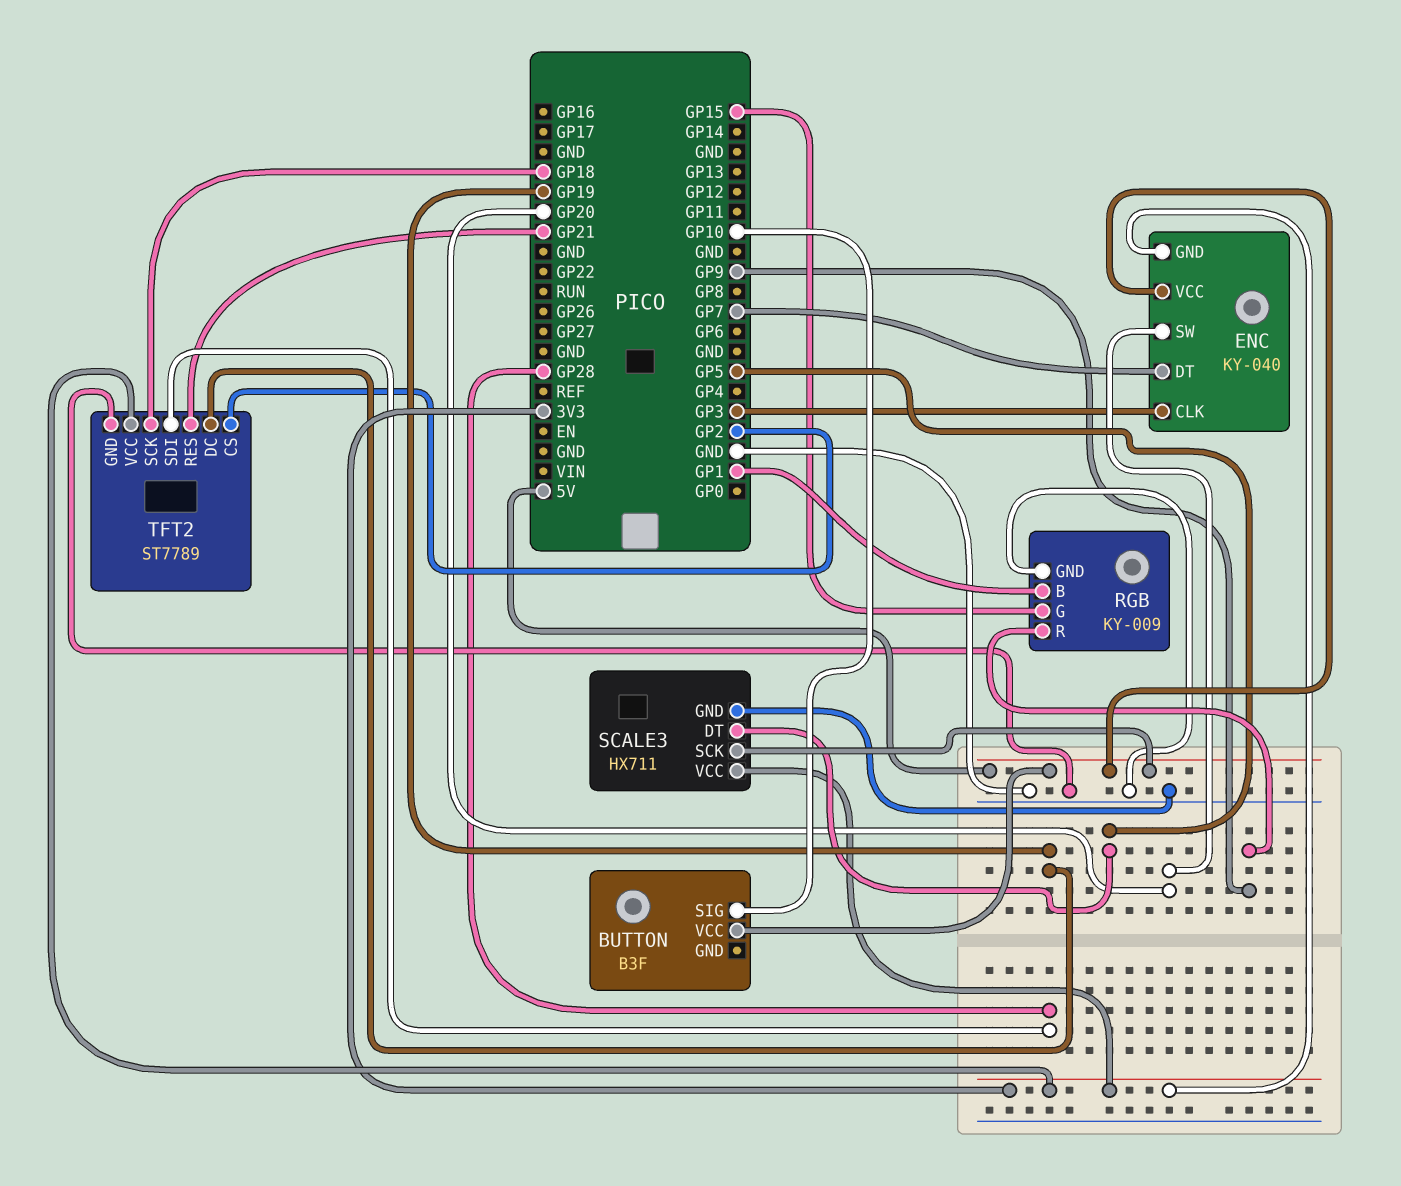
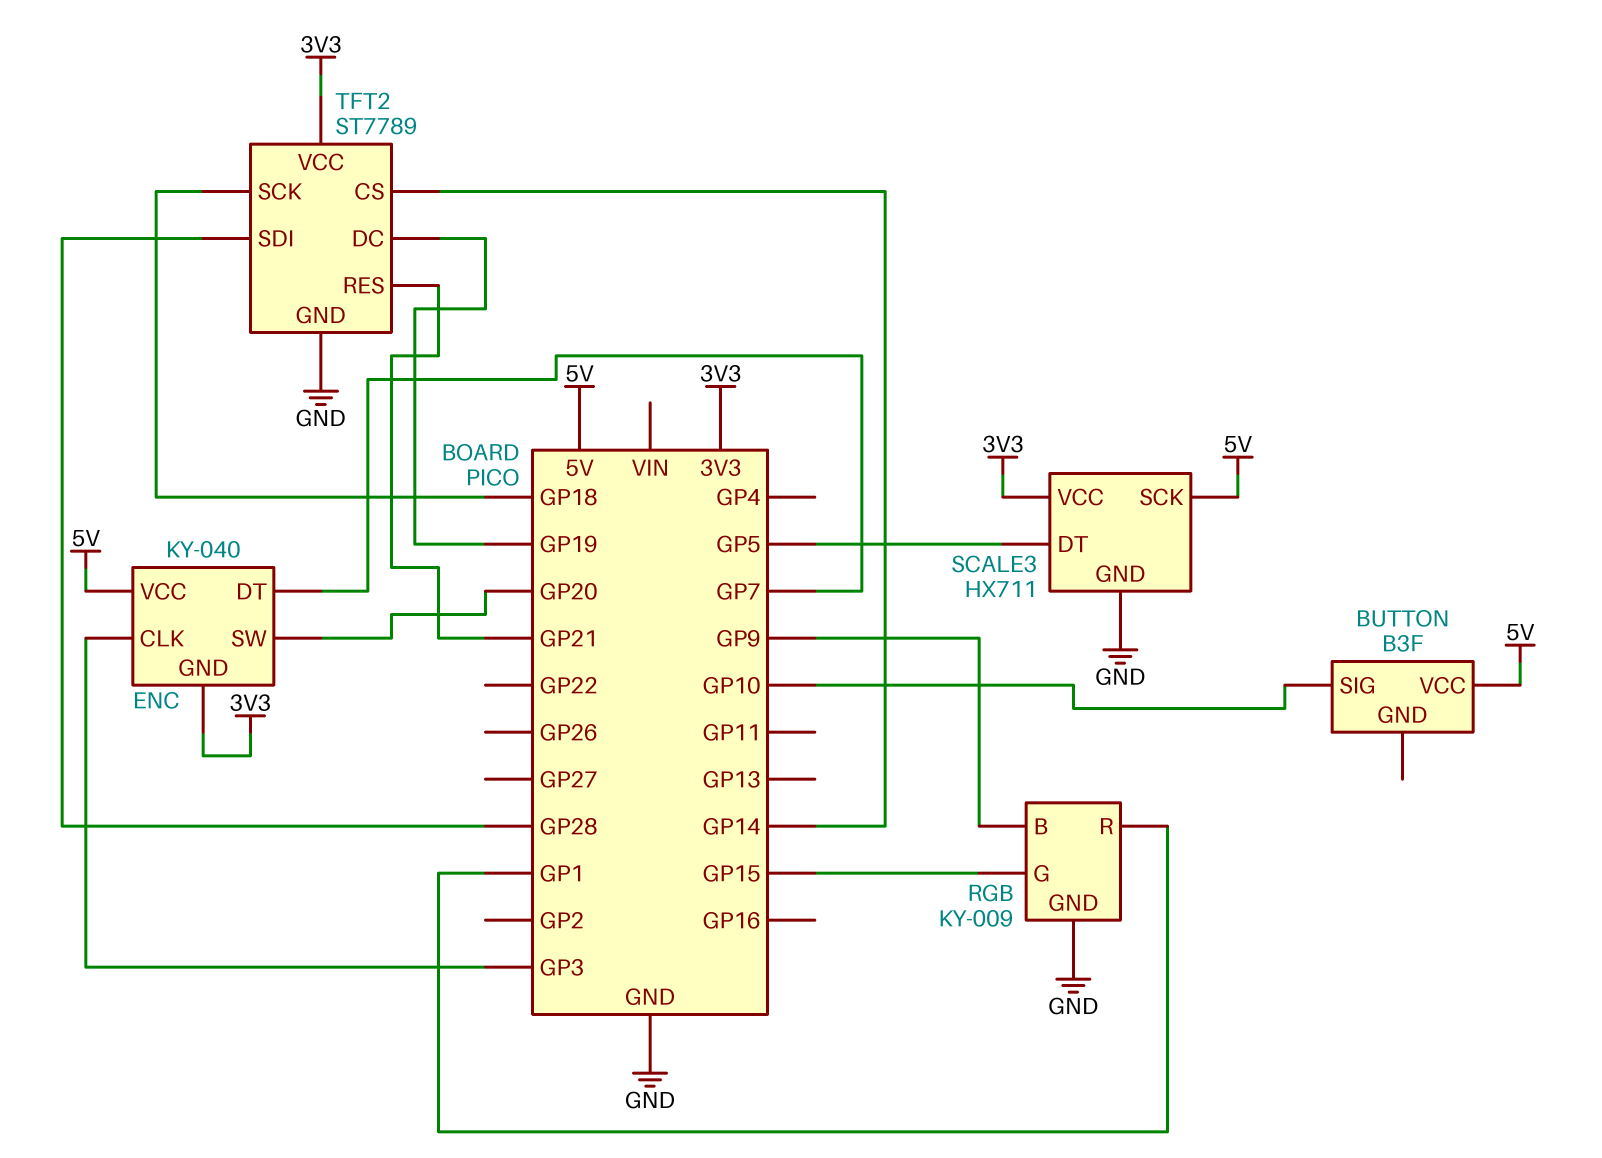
RGB pin B: GP1 -> GP9
RGB pin R: GP9 -> GP1
TFT2 pin CS: GP2 -> GP14

